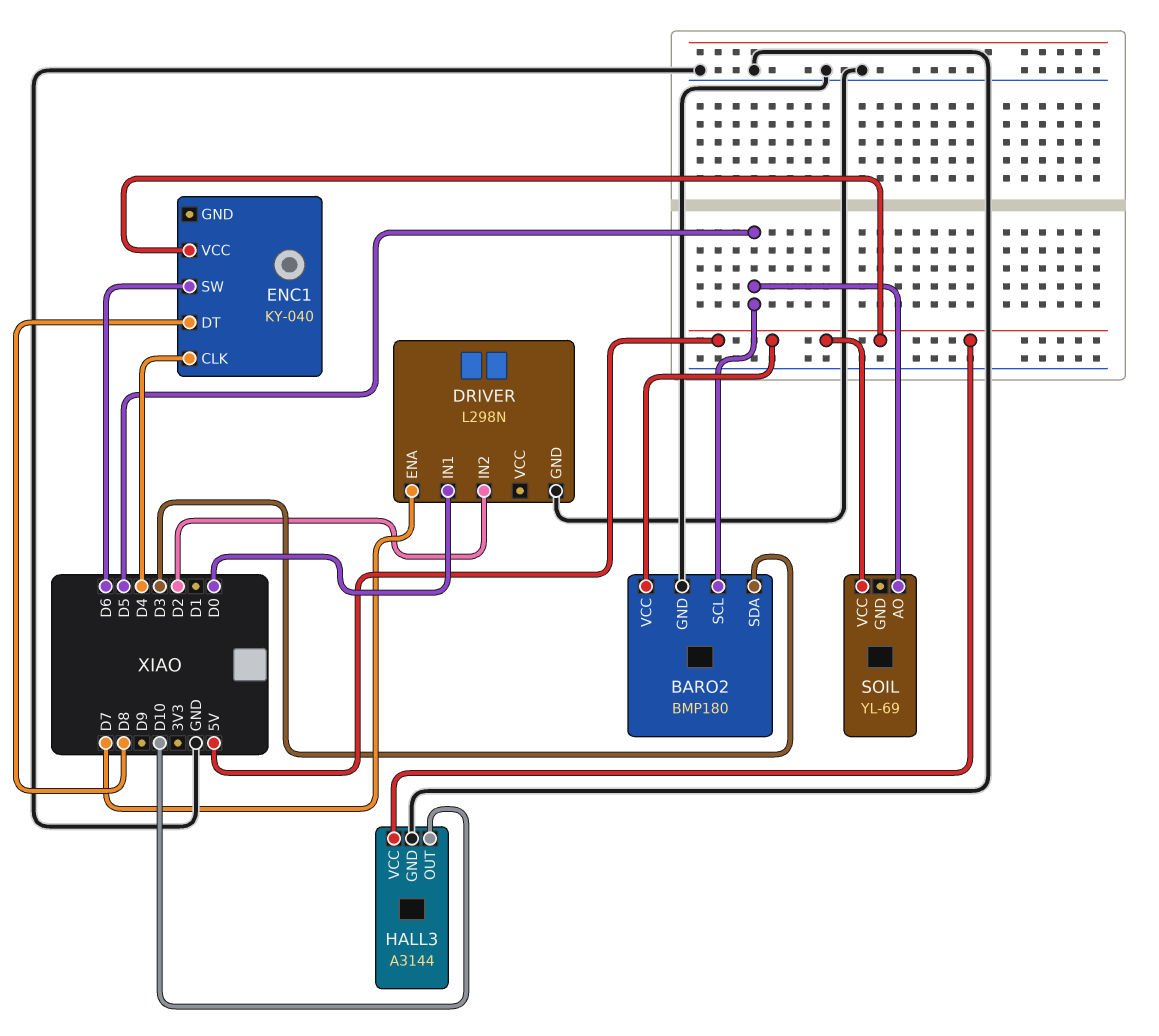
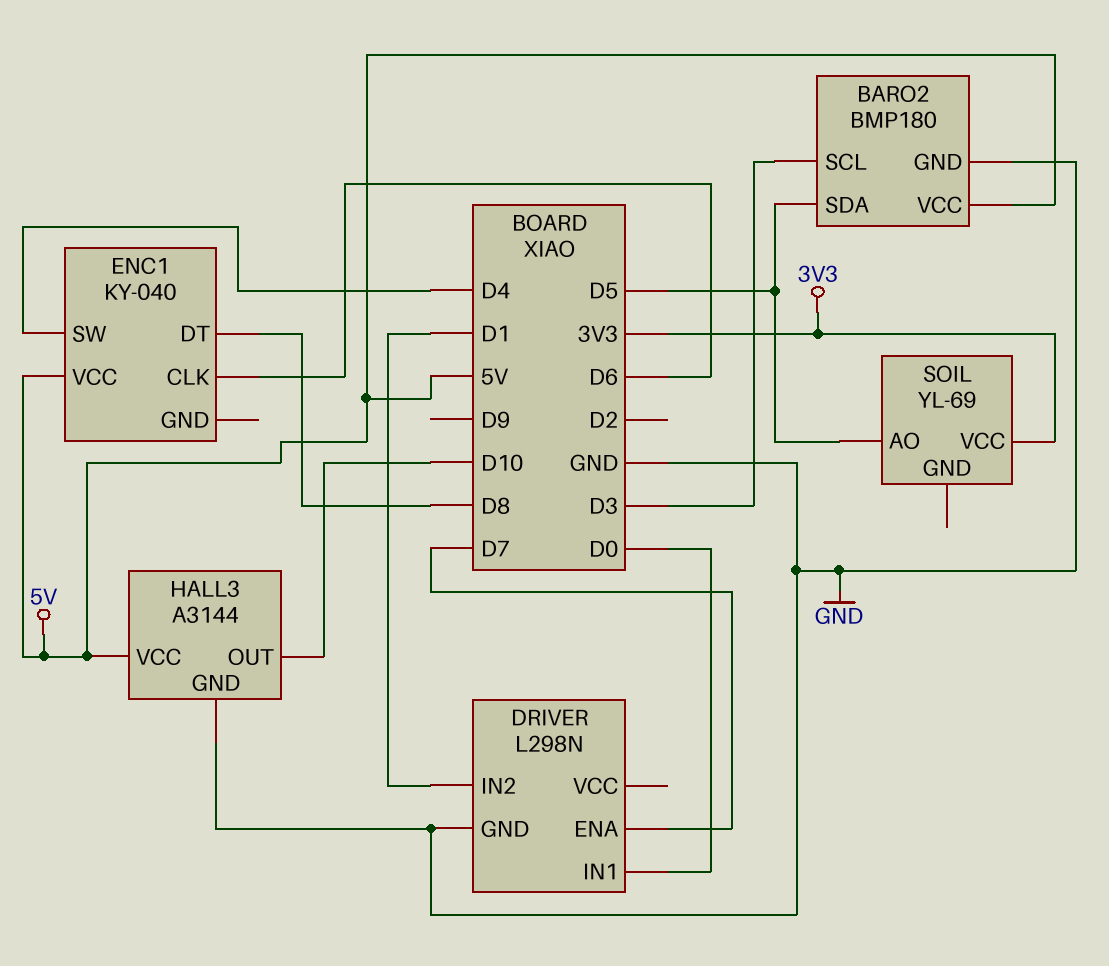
BARO2 pin SCL: D5 -> D3
BARO2 pin SDA: D3 -> D5
DRIVER pin IN2: D2 -> D1
ENC1 pin CLK: D4 -> D6
ENC1 pin SW: D6 -> D4
SOIL pin VCC: 5V -> 3V3

